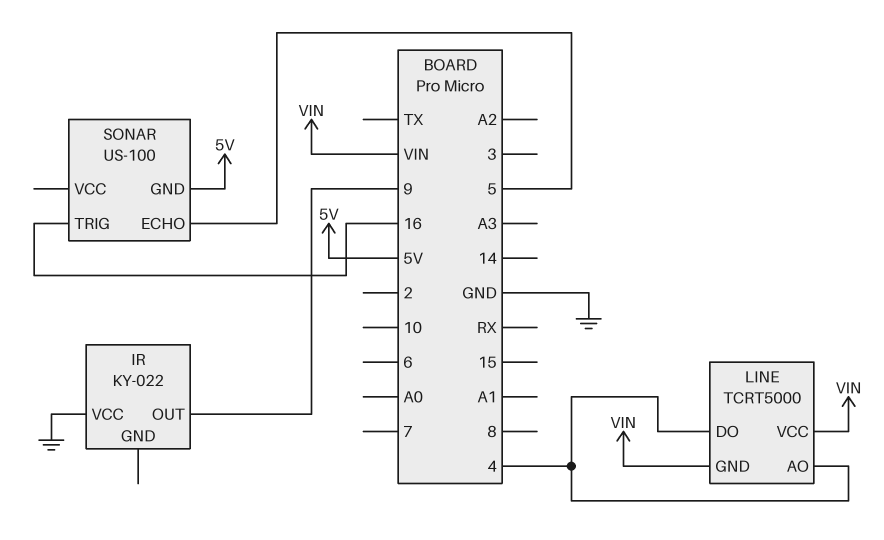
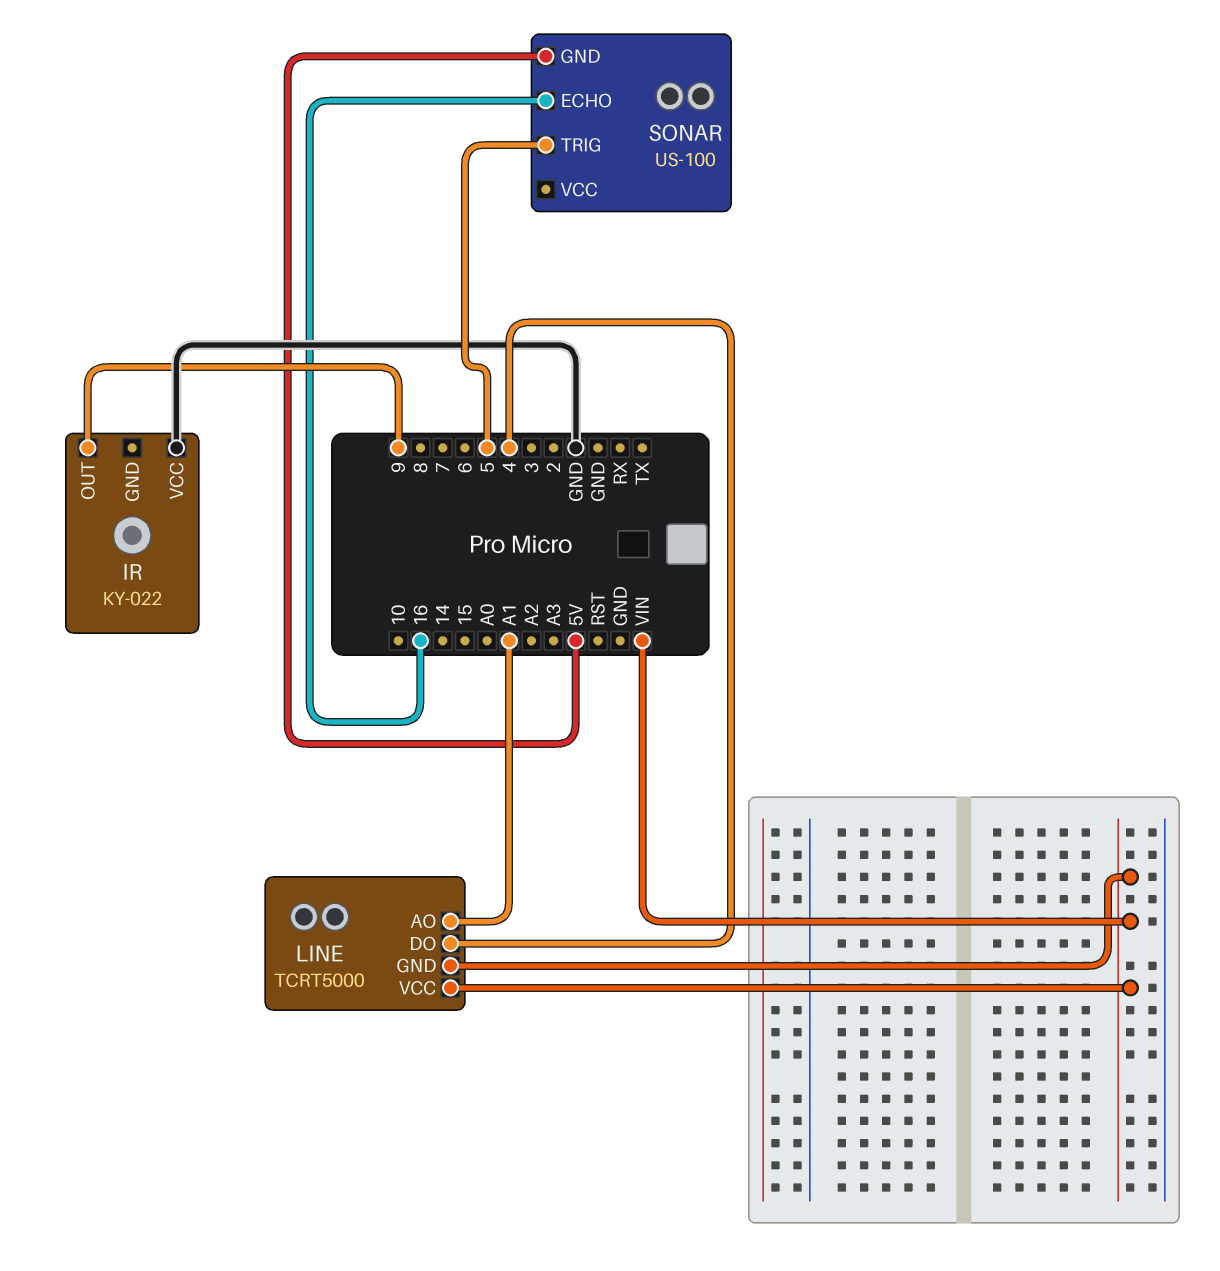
LINE pin AO: 4 -> A1
SONAR pin ECHO: 5 -> 16
SONAR pin TRIG: 16 -> 5

